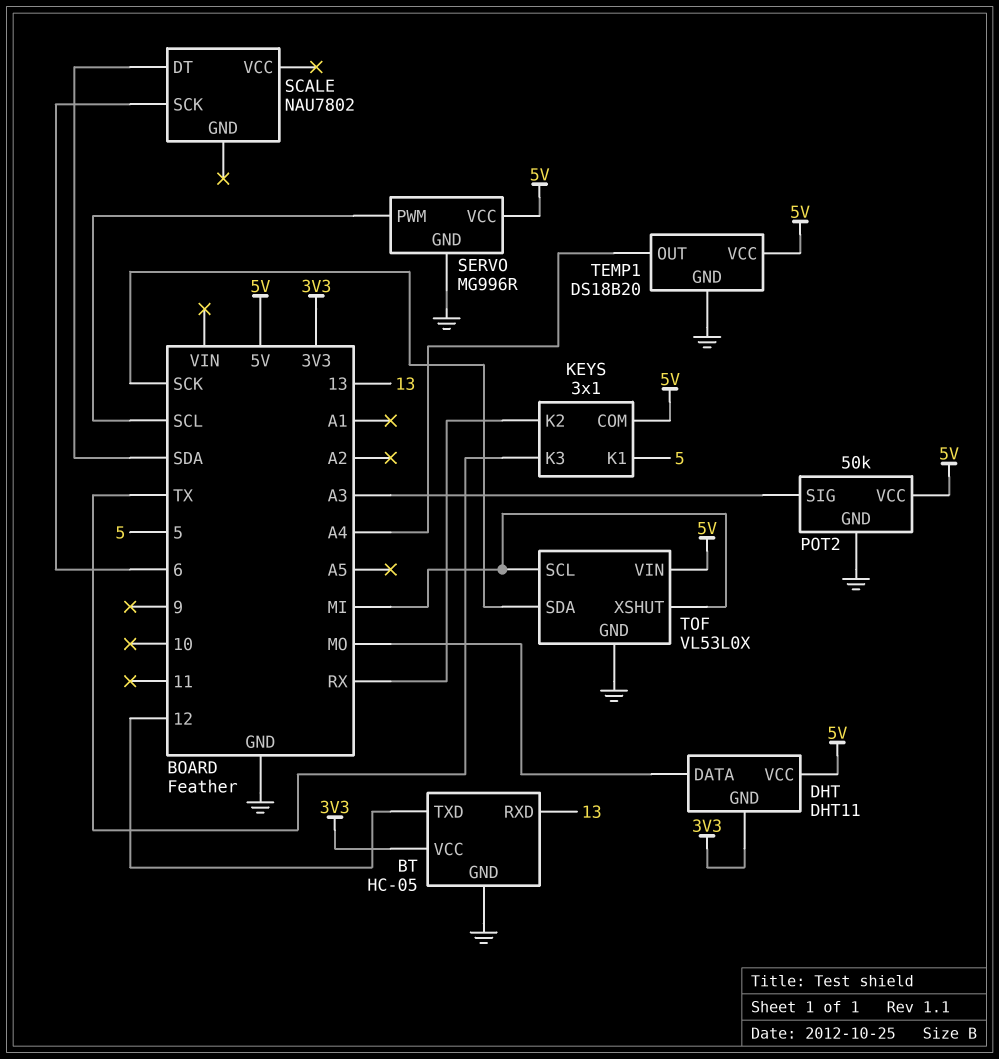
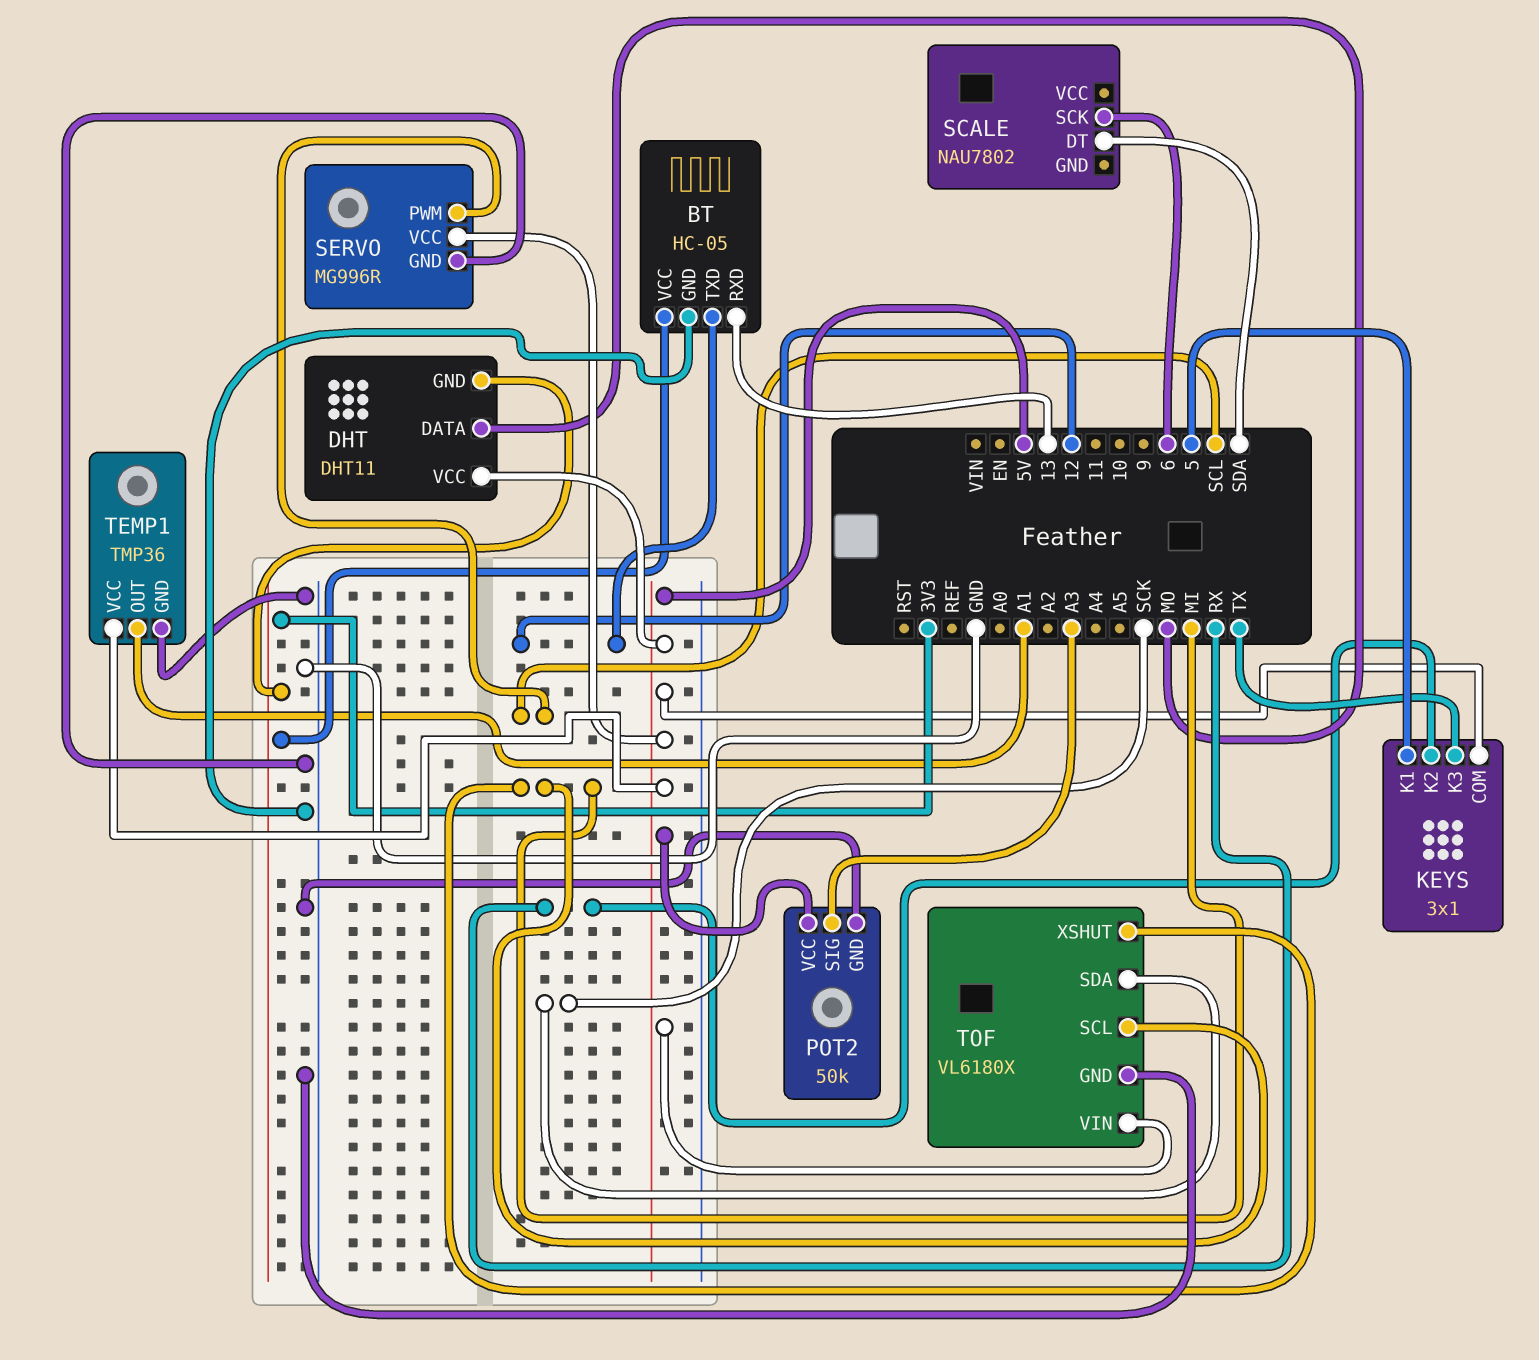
TEMP1: DS18B20 -> TMP36
TEMP1 pin OUT: A4 -> A1
TOF: VL53L0X -> VL6180X

